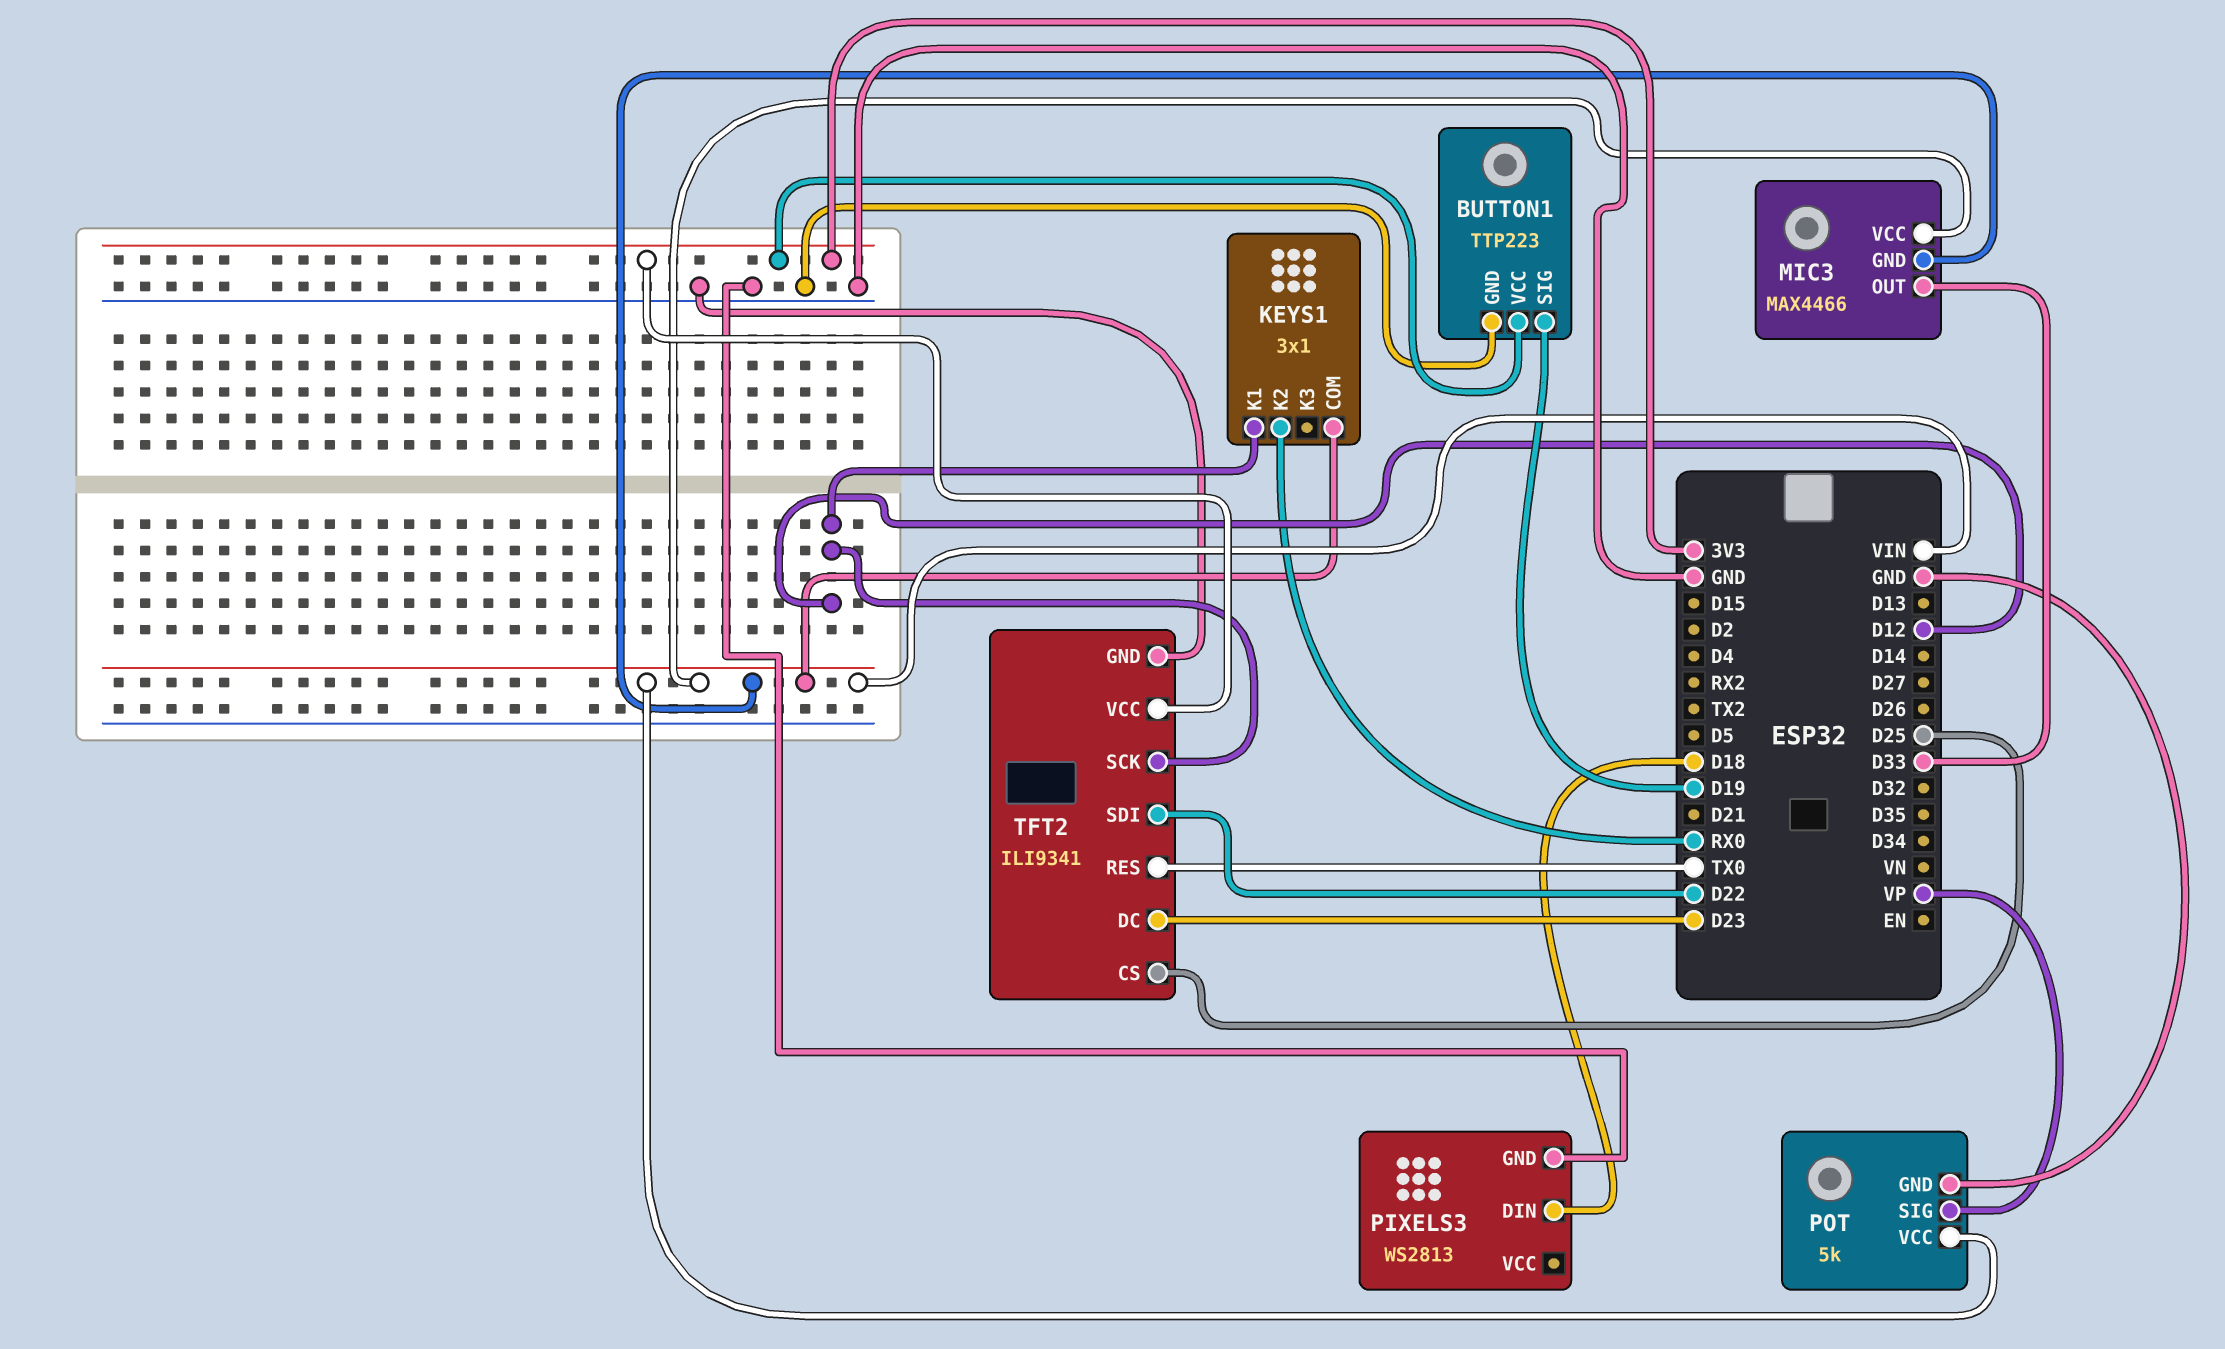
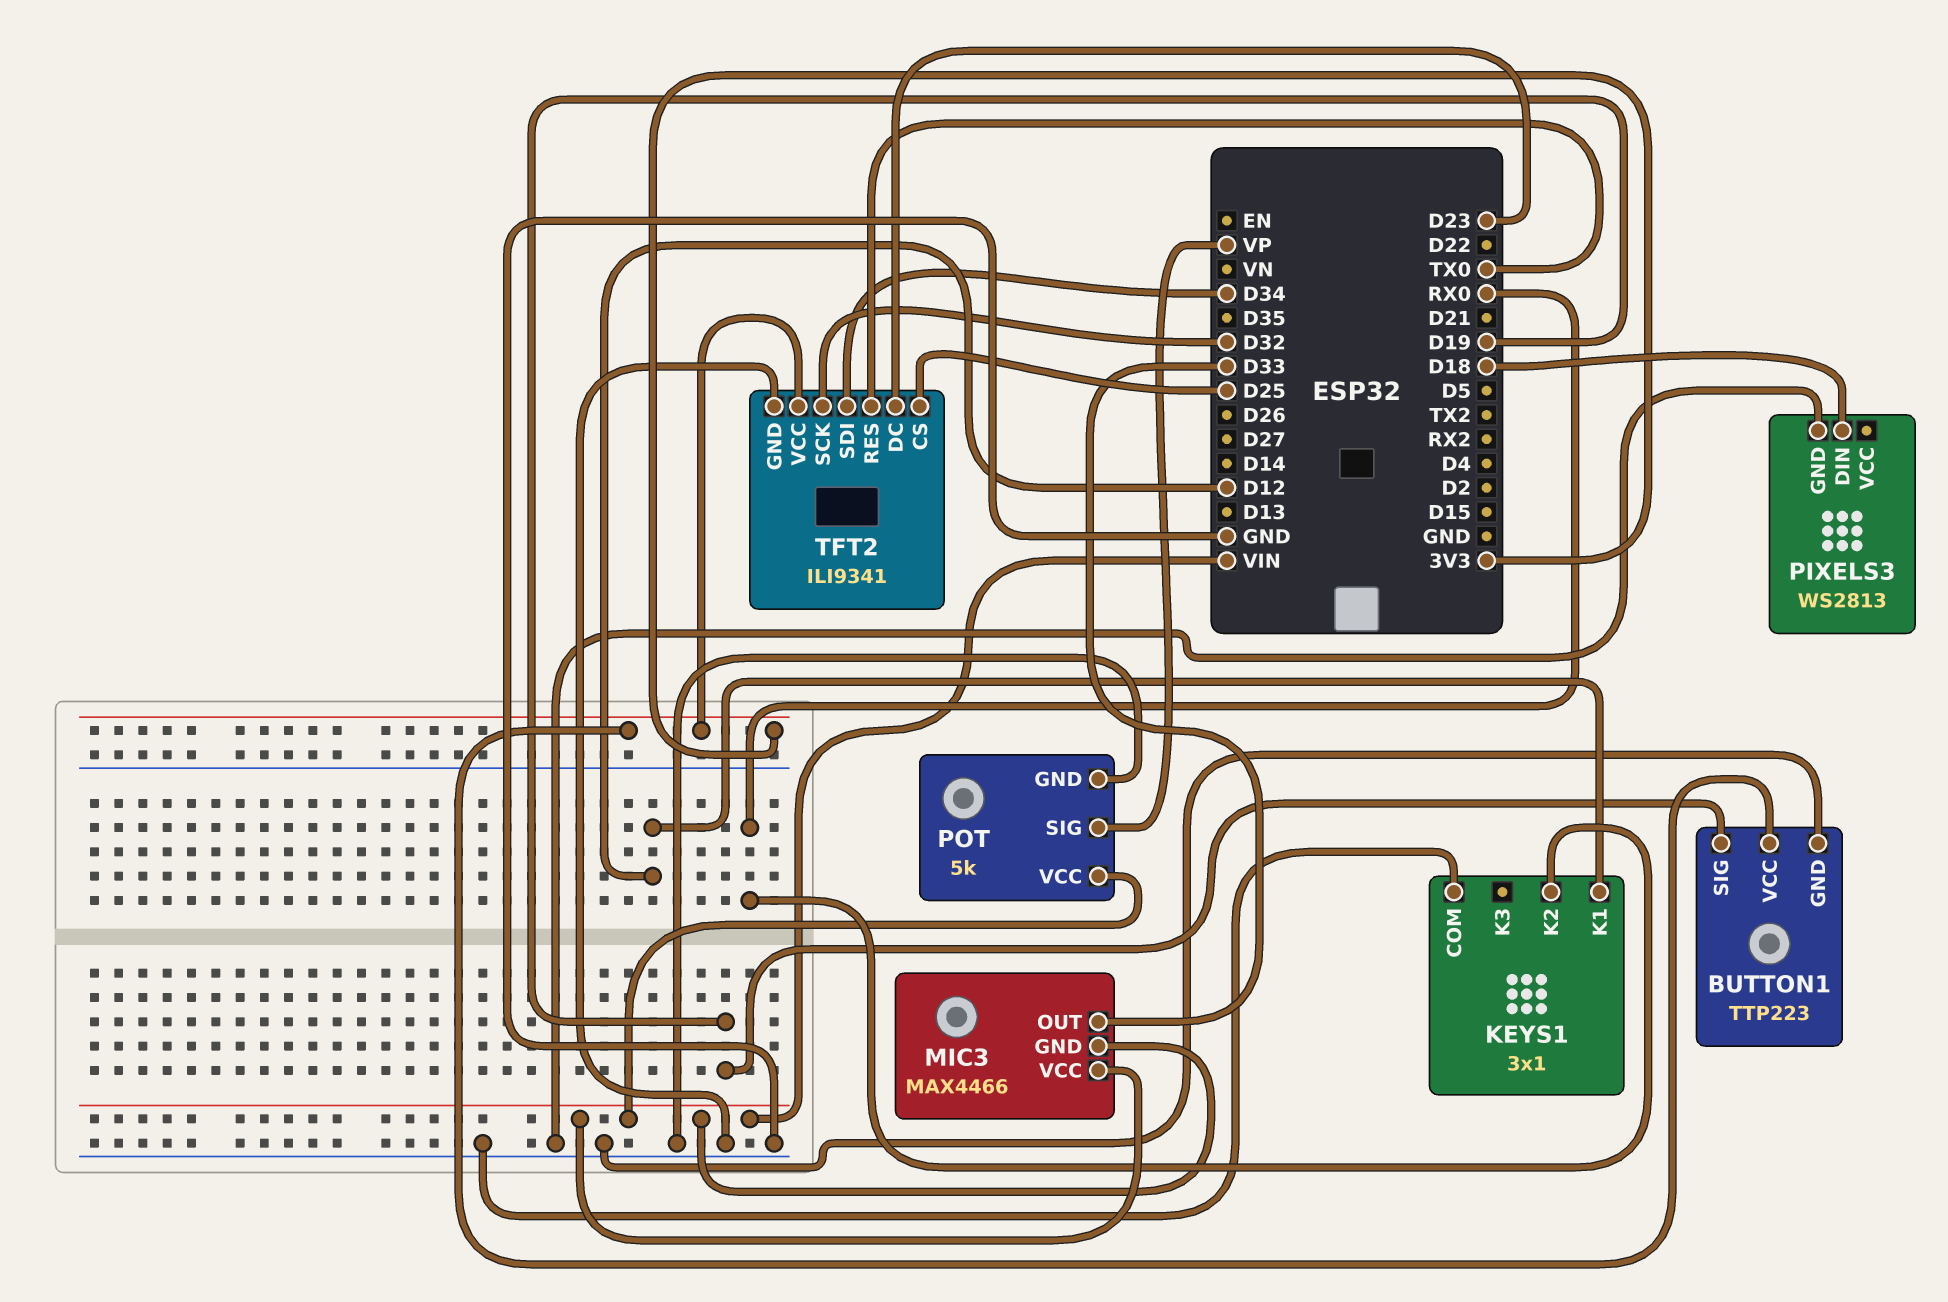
KEYS1 pin COM: VIN -> GND
TFT2 pin SCK: D12 -> D32
TFT2 pin SDI: D22 -> D34

